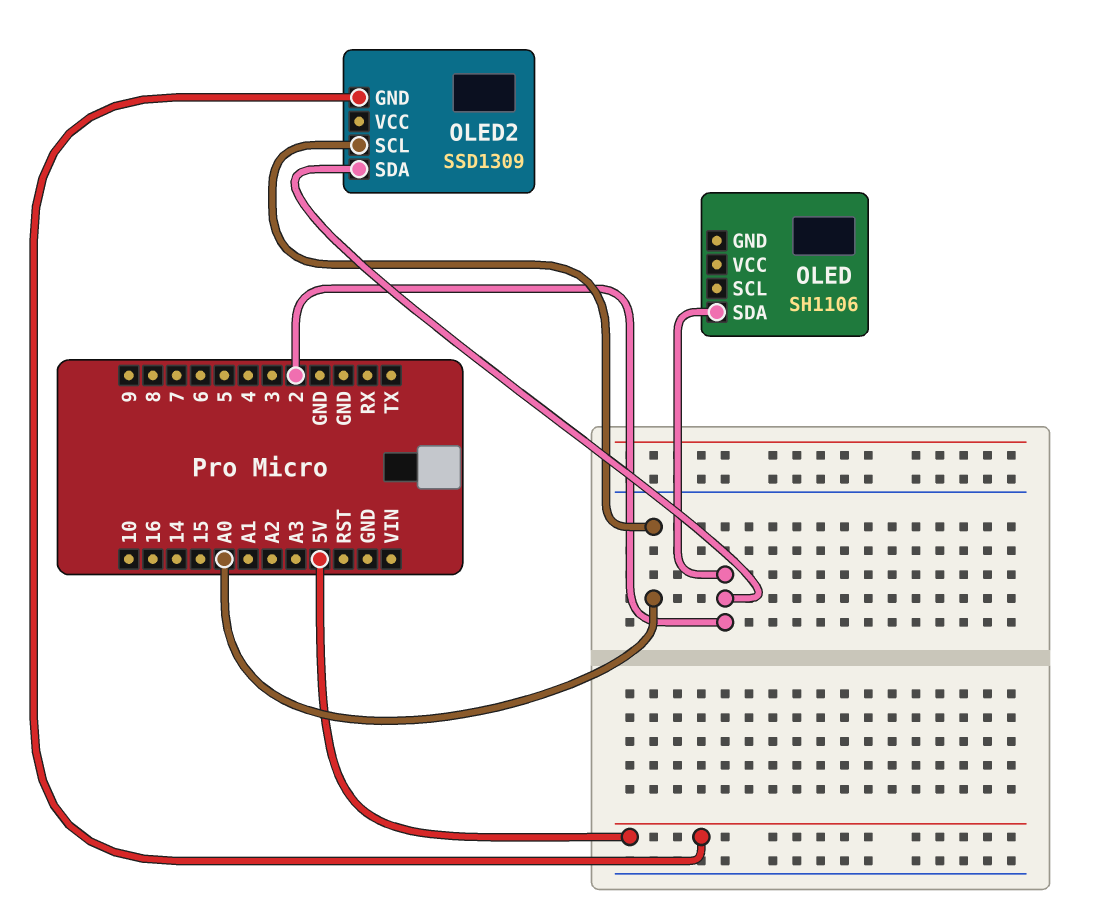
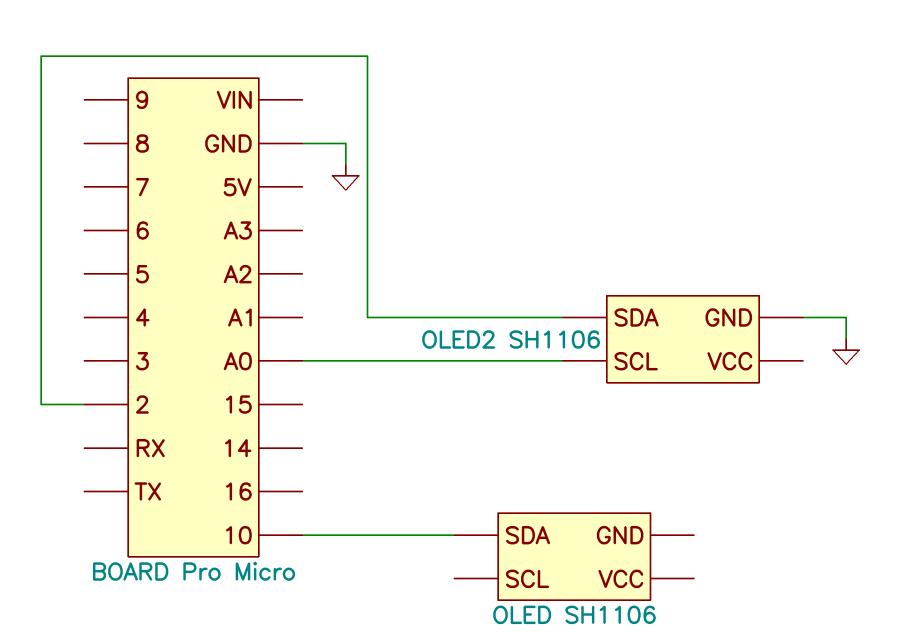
OLED pin SDA: 2 -> 10
OLED2: SSD1309 -> SH1106
OLED2 pin GND: 5V -> GND

